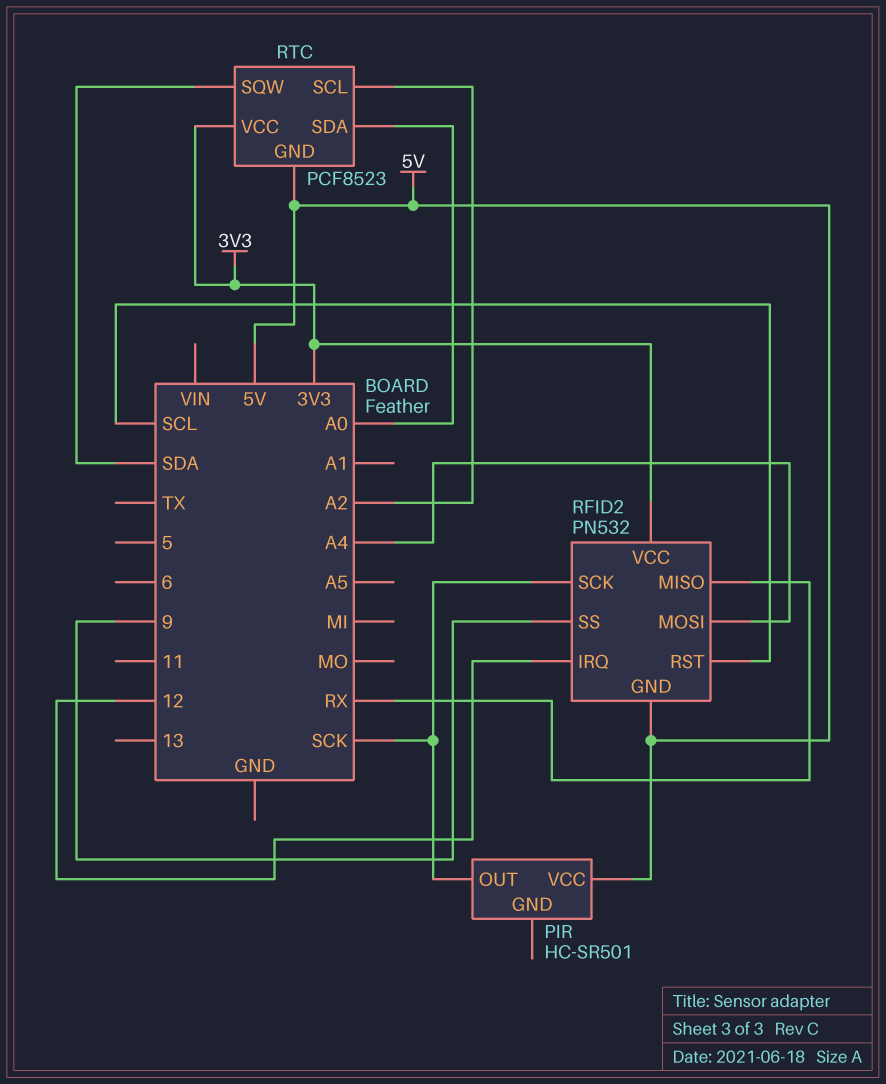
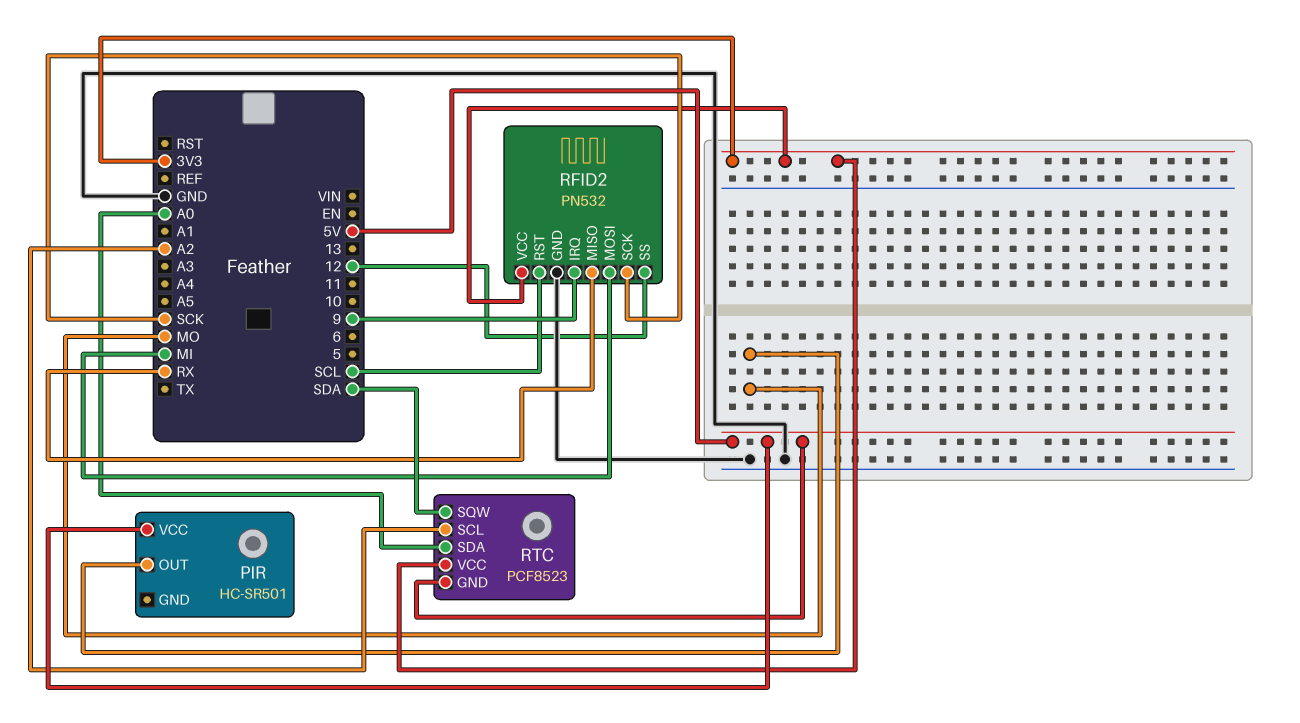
PIR pin OUT: SCK -> MO
RFID2 pin GND: 5V -> GND
RFID2 pin IRQ: 12 -> 9
RFID2 pin MOSI: A4 -> MI
RFID2 pin SS: 9 -> 12

